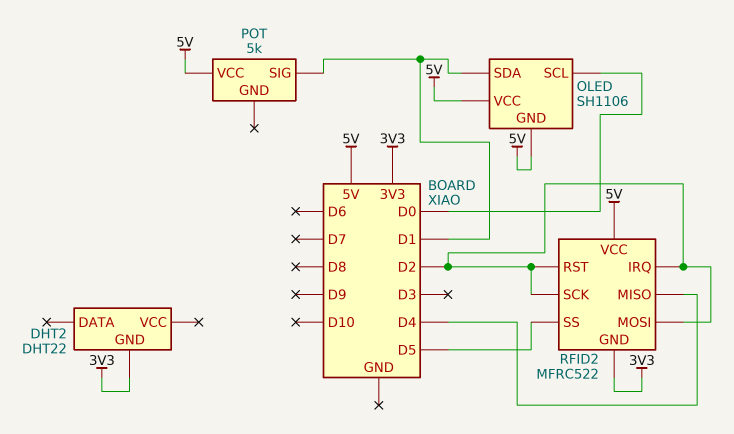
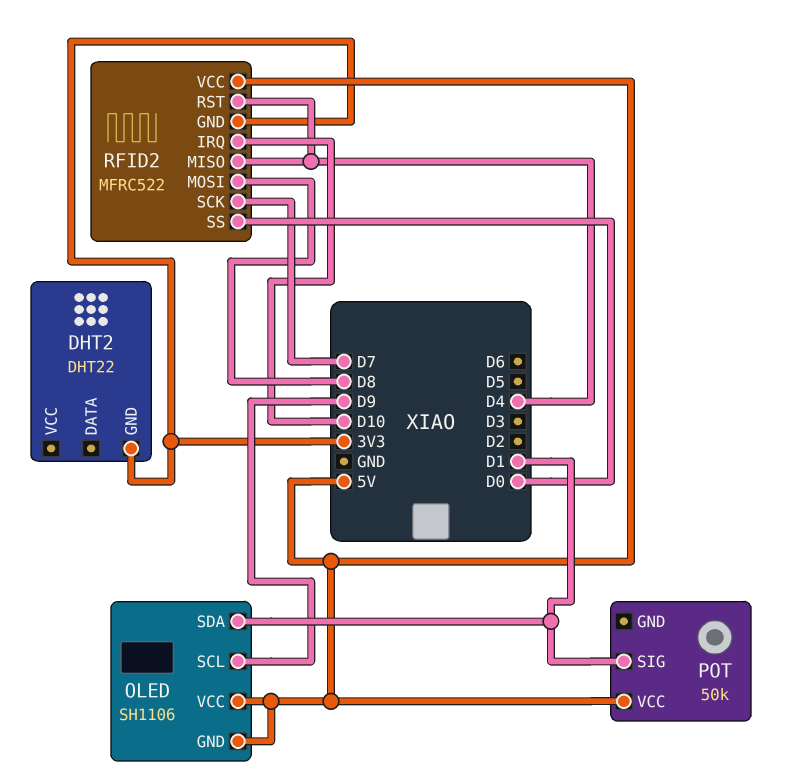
OLED pin SCL: D0 -> D9
POT: 5k -> 50k
RFID2 pin IRQ: D2 -> D10
RFID2 pin MOSI: D2 -> D8
RFID2 pin RST: D2 -> D4
RFID2 pin SCK: D2 -> D7
RFID2 pin SS: D5 -> D0

